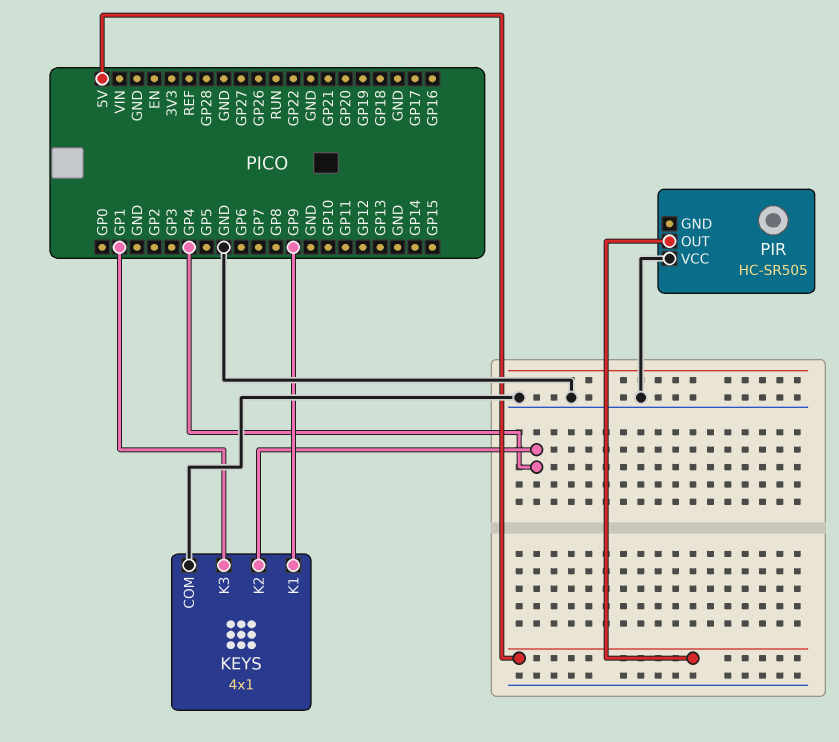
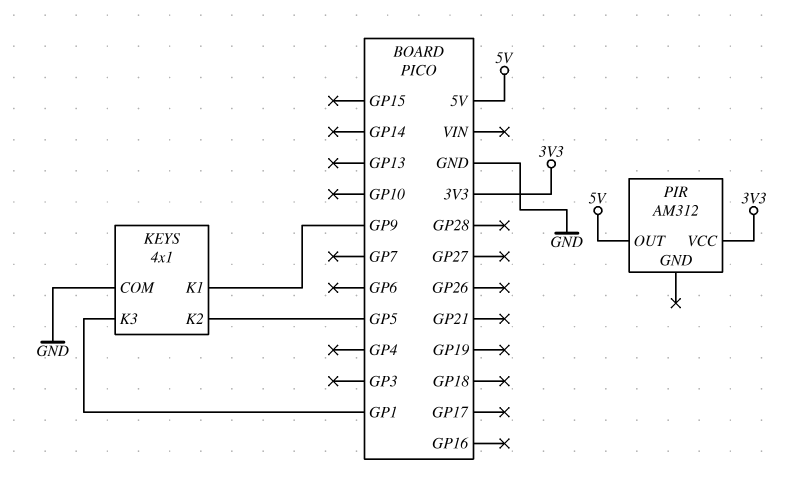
KEYS pin K2: GP4 -> GP5
PIR: HC-SR505 -> AM312
PIR pin VCC: GND -> 3V3

